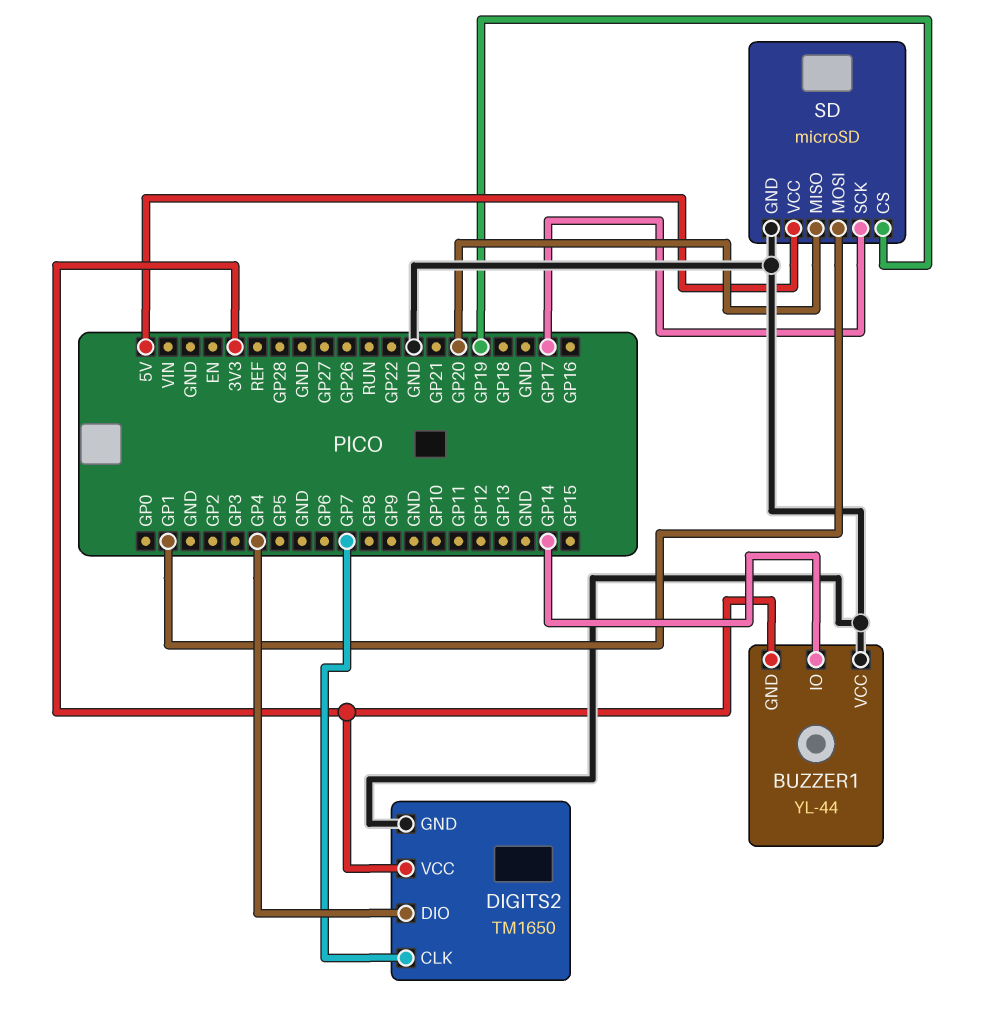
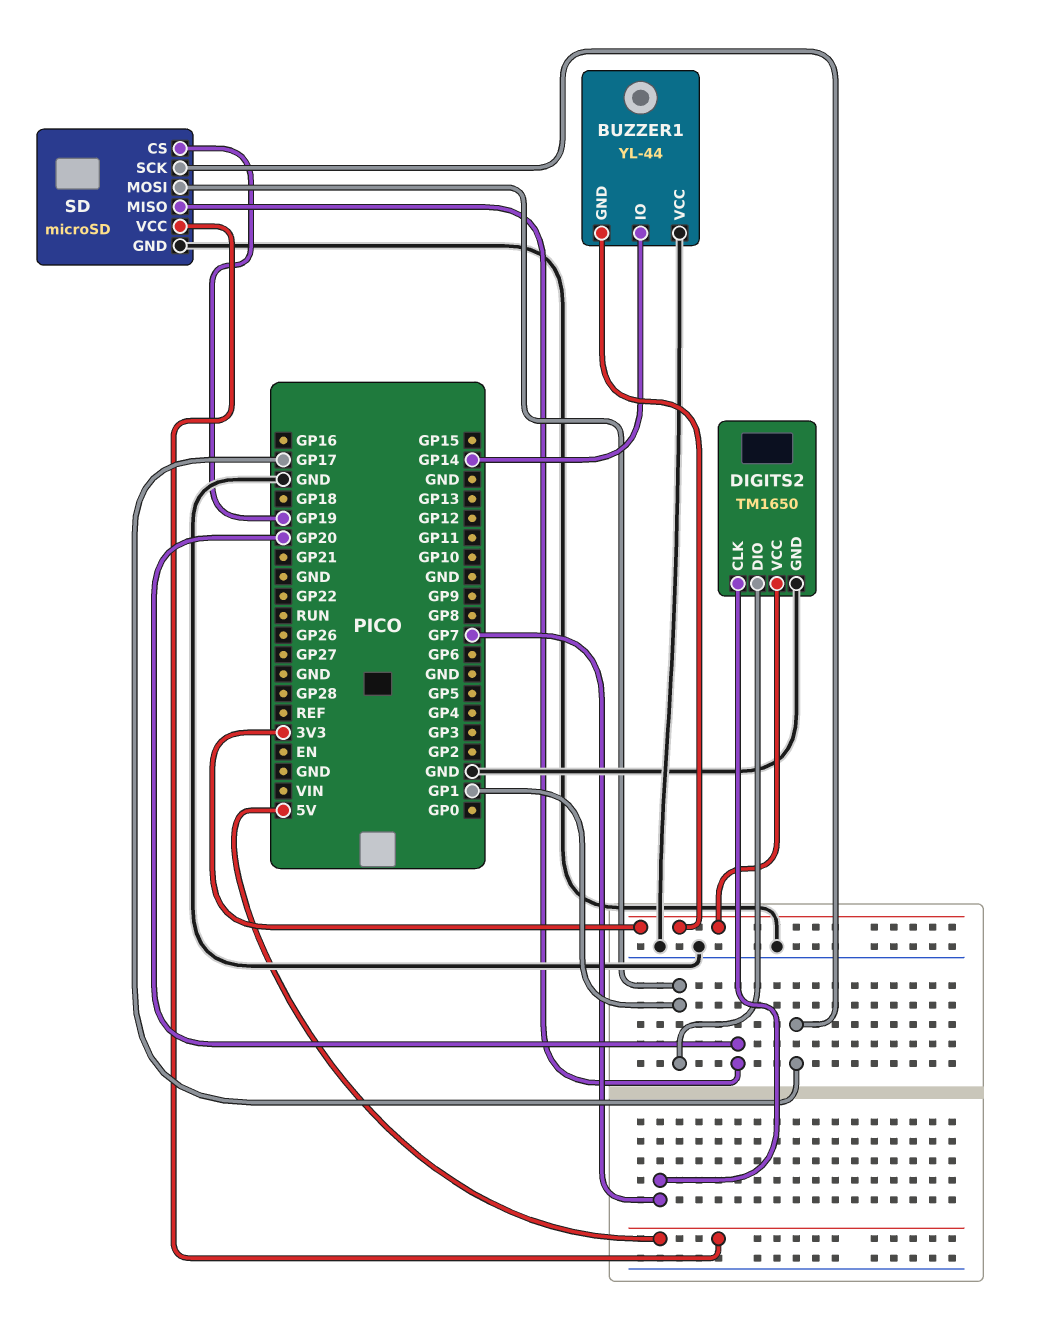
DIGITS2 pin DIO: GP4 -> GP1

